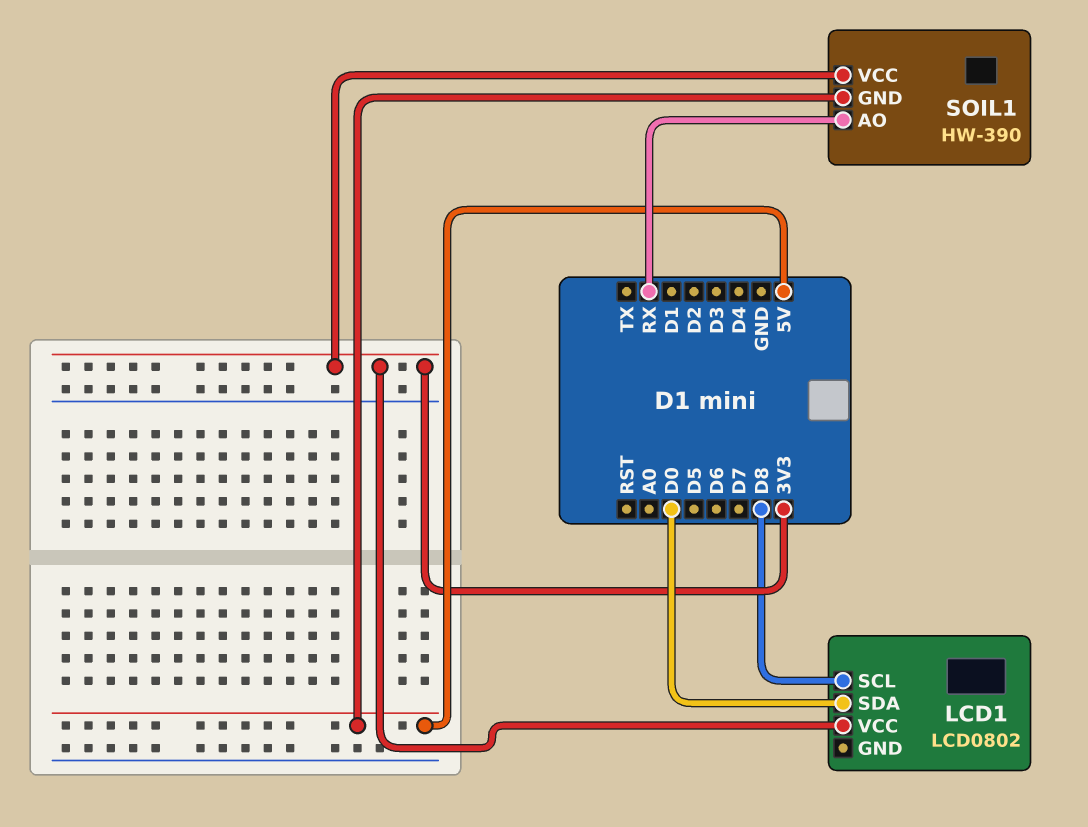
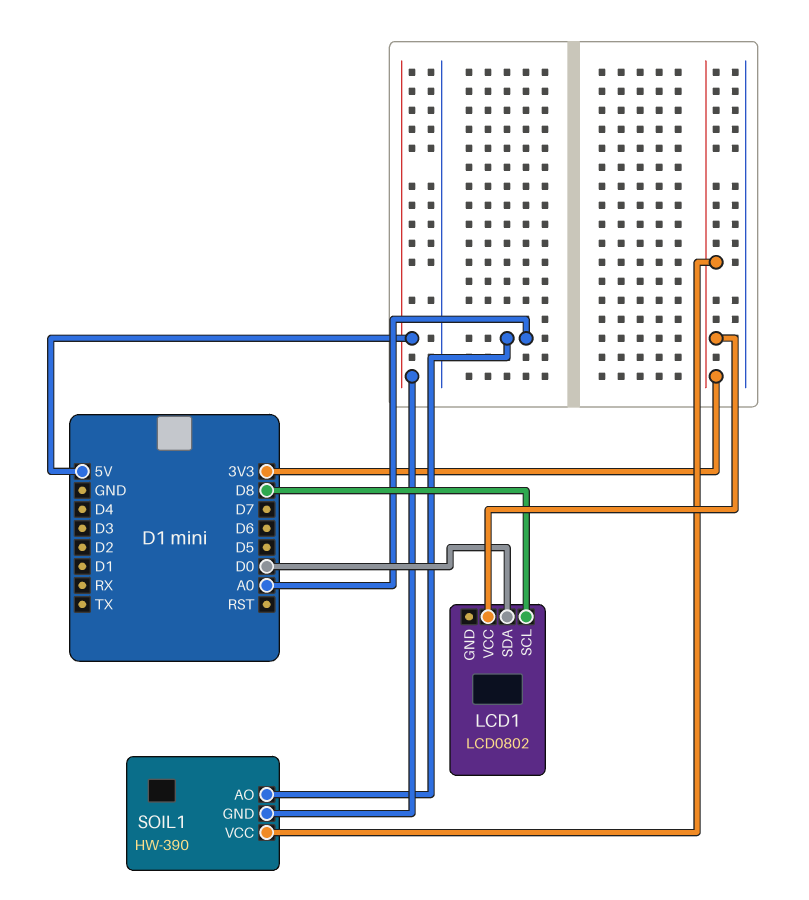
SOIL1 pin AO: RX -> A0

